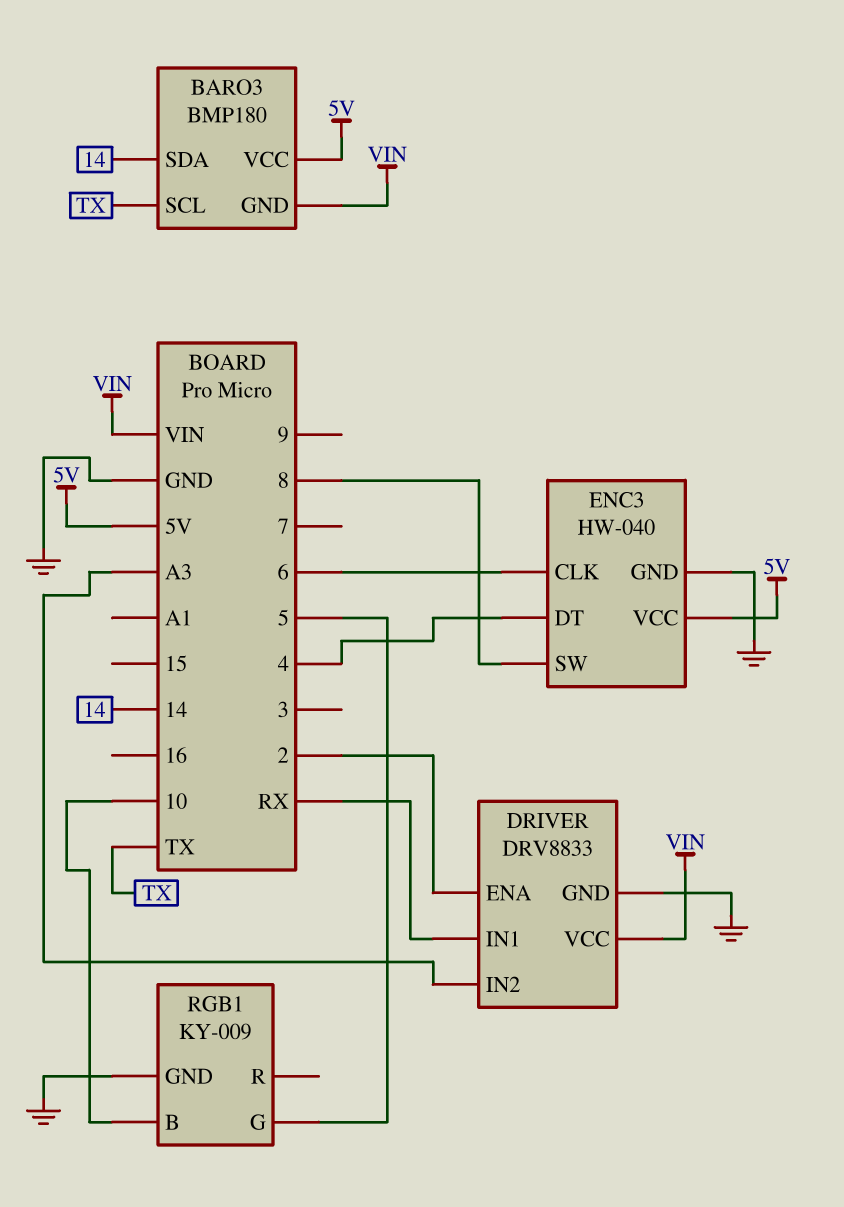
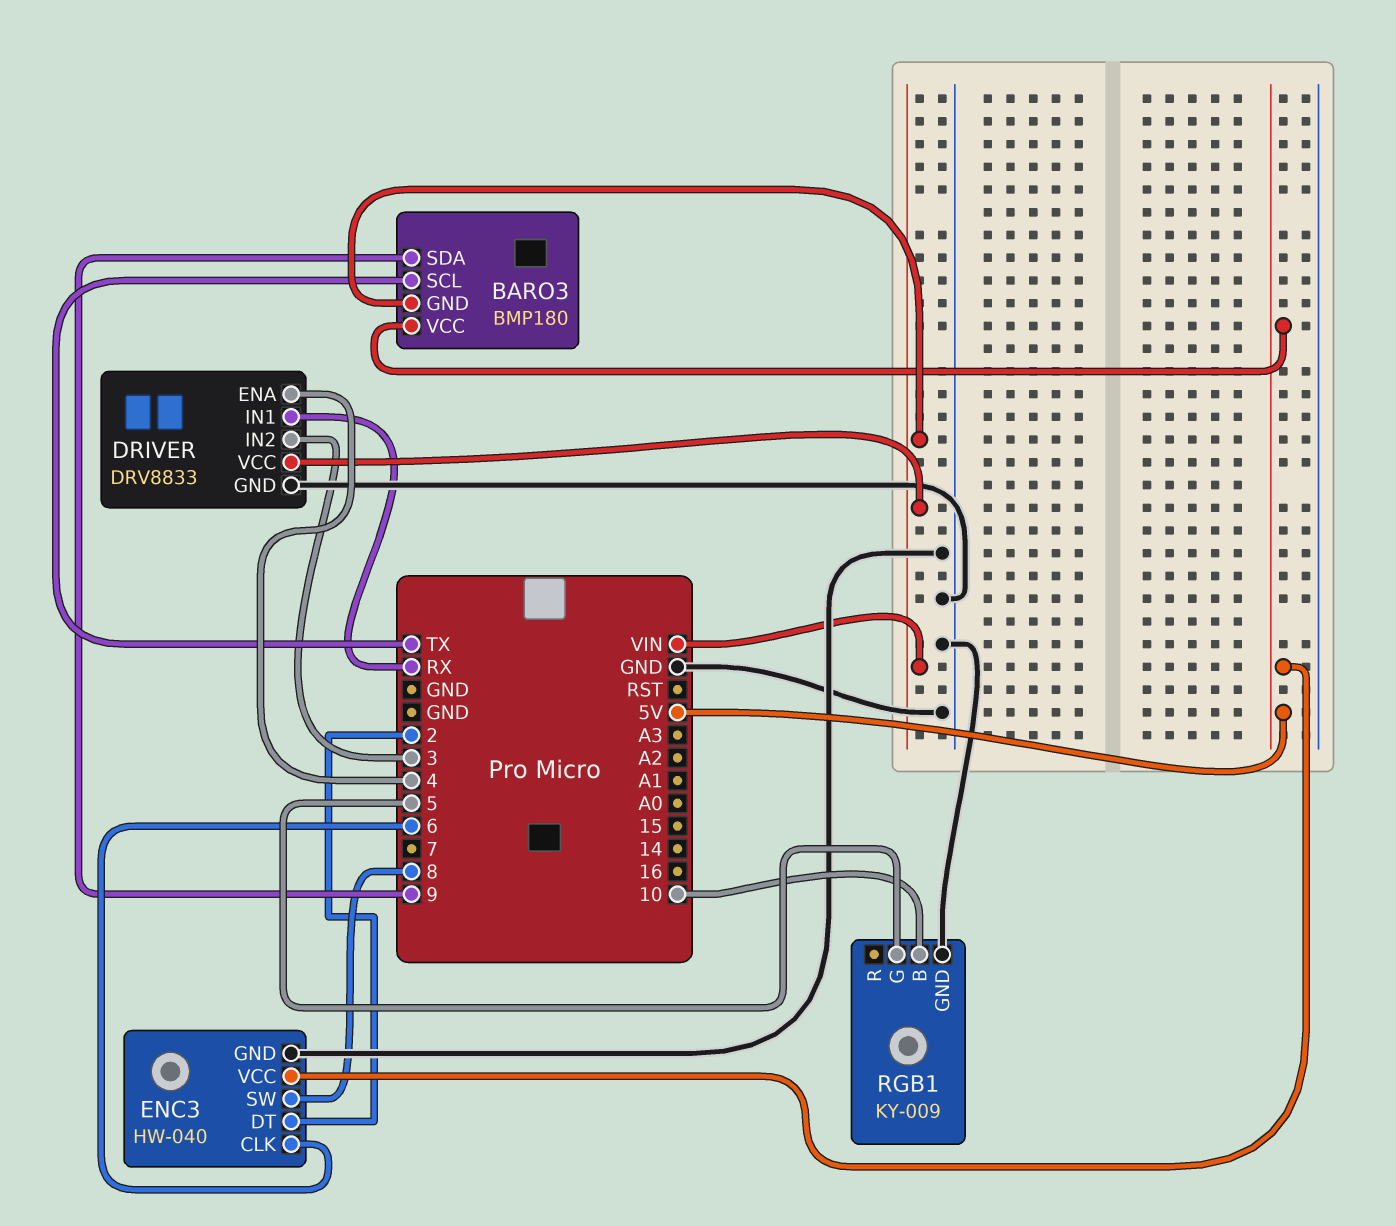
BARO3 pin SDA: 14 -> 9
DRIVER pin ENA: 2 -> 4
DRIVER pin IN2: A3 -> 3
ENC3 pin DT: 4 -> 2

